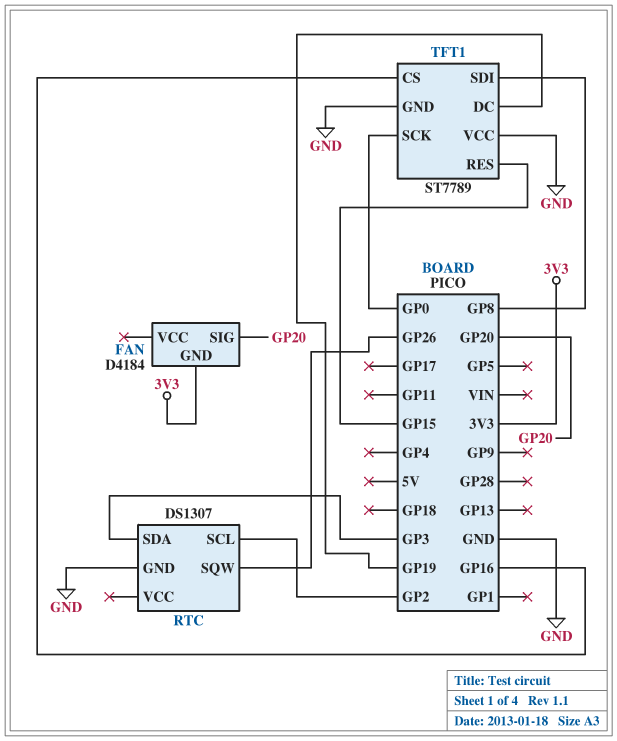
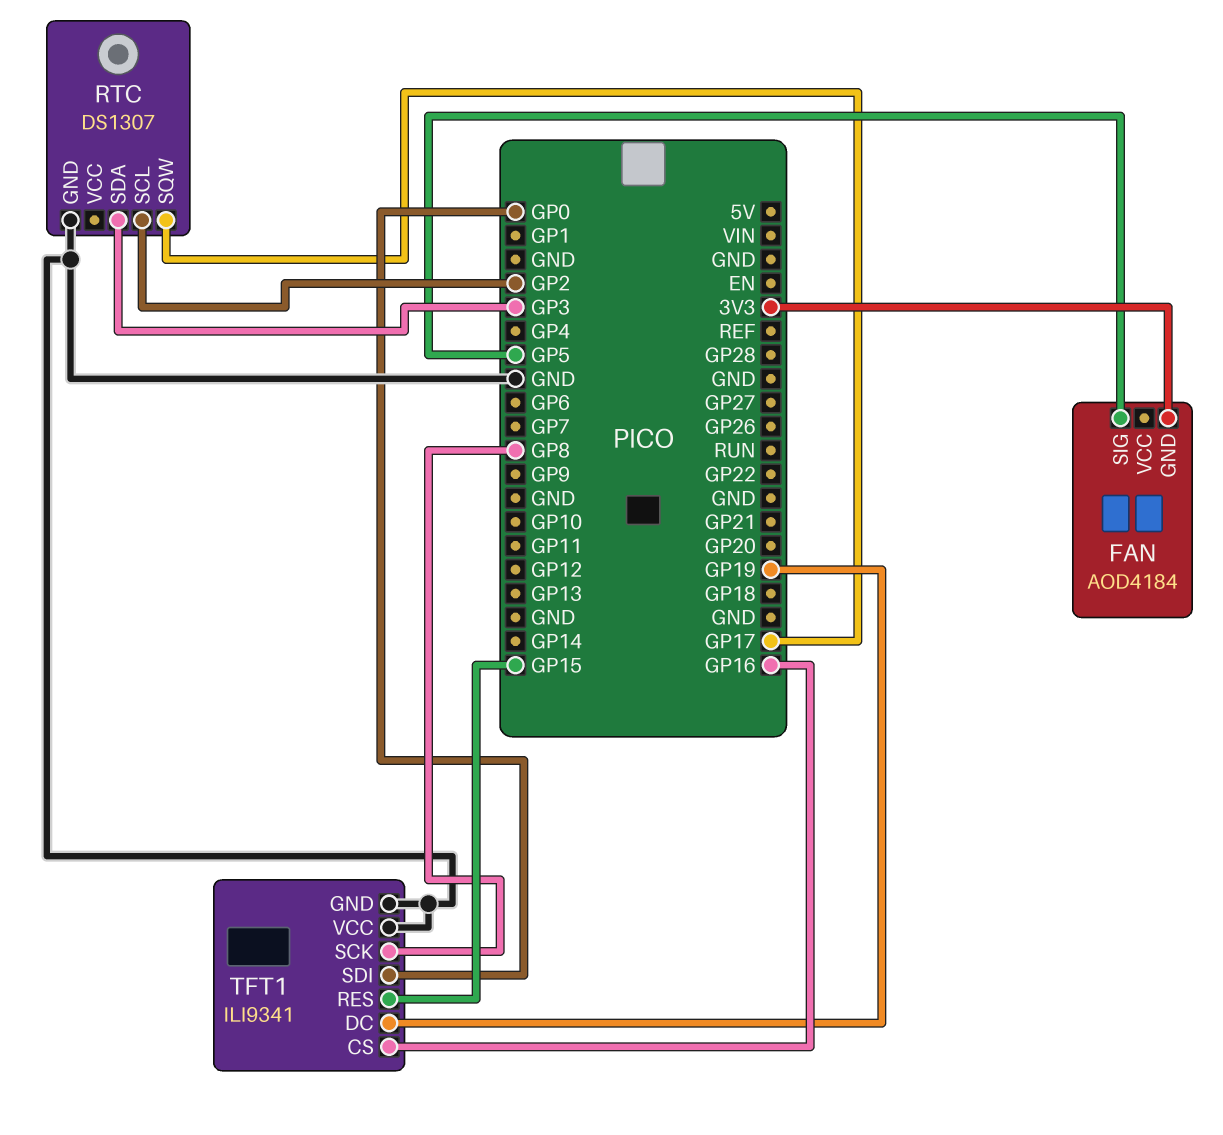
FAN: D4184 -> AOD4184
FAN pin SIG: GP20 -> GP5
RTC pin SQW: GP26 -> GP17
TFT1: ST7789 -> ILI9341
TFT1 pin SCK: GP0 -> GP8
TFT1 pin SDI: GP8 -> GP0

